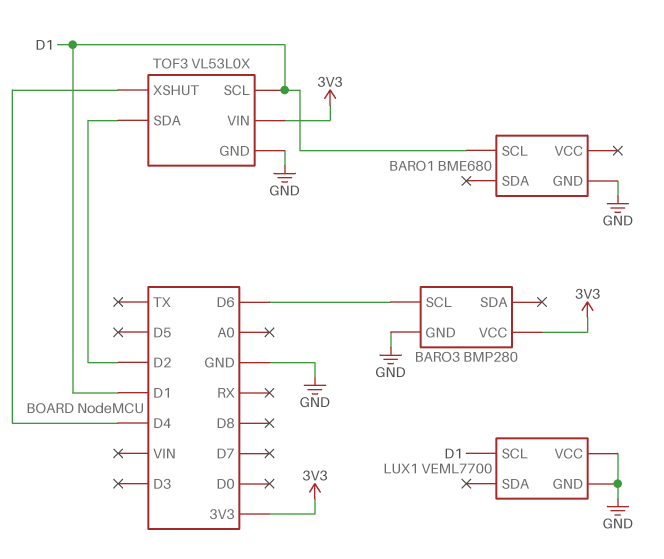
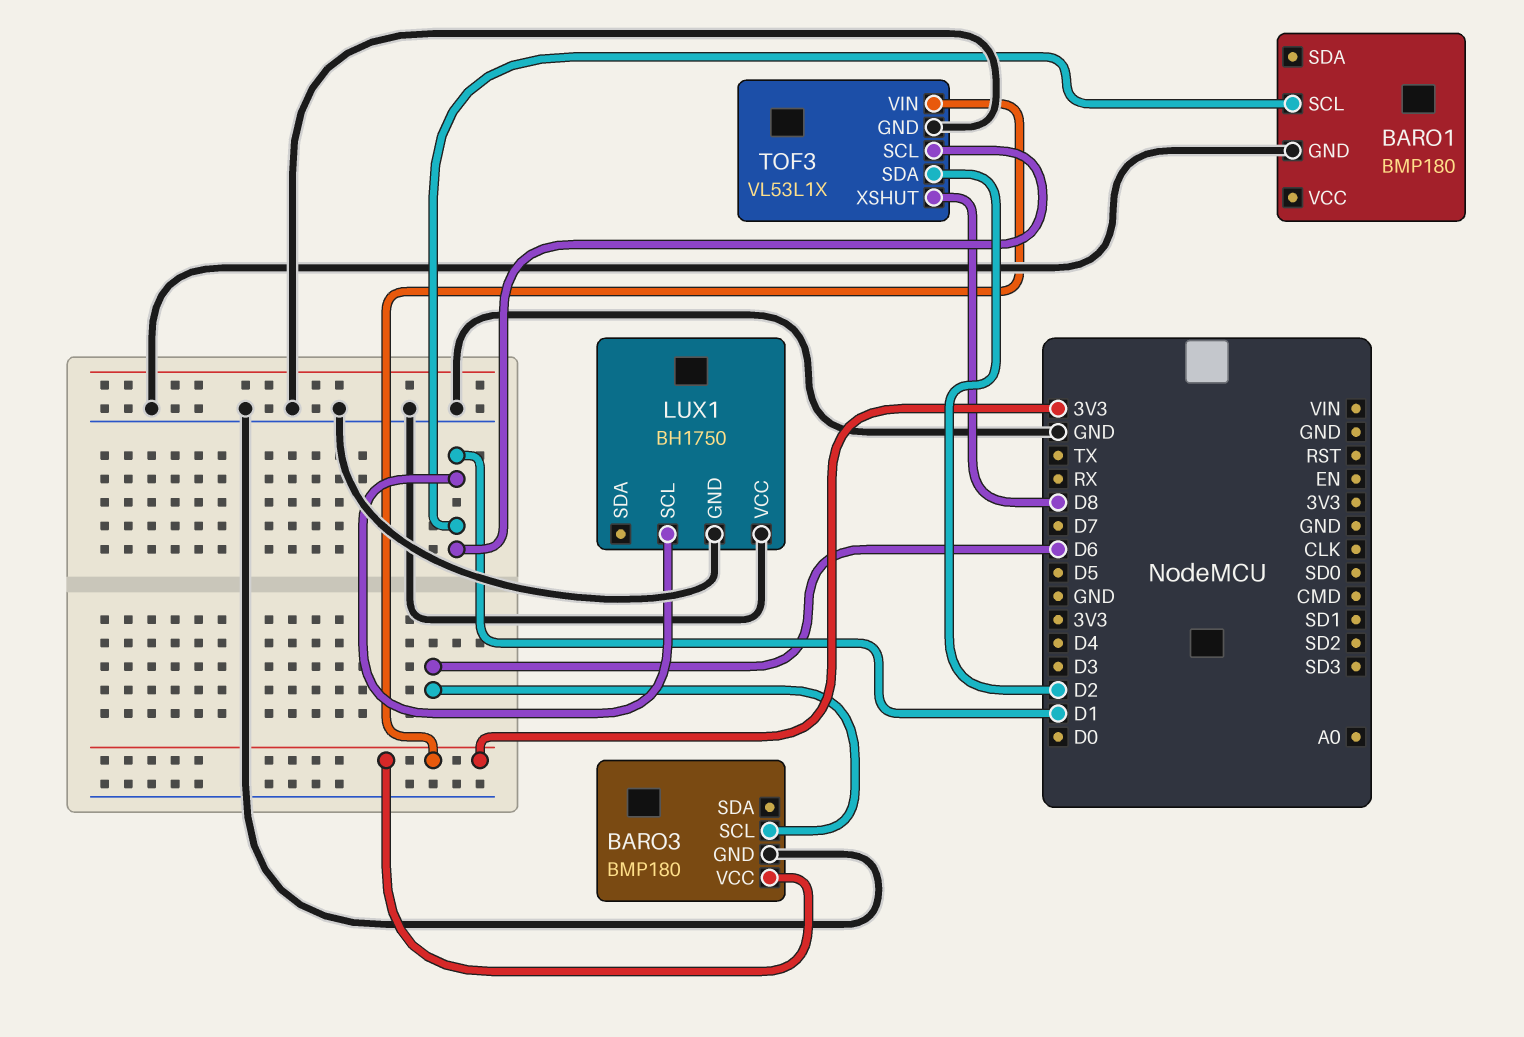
BARO1: BME680 -> BMP180
BARO3: BMP280 -> BMP180
LUX1: VEML7700 -> BH1750
TOF3: VL53L0X -> VL53L1X
TOF3 pin XSHUT: D4 -> D8

